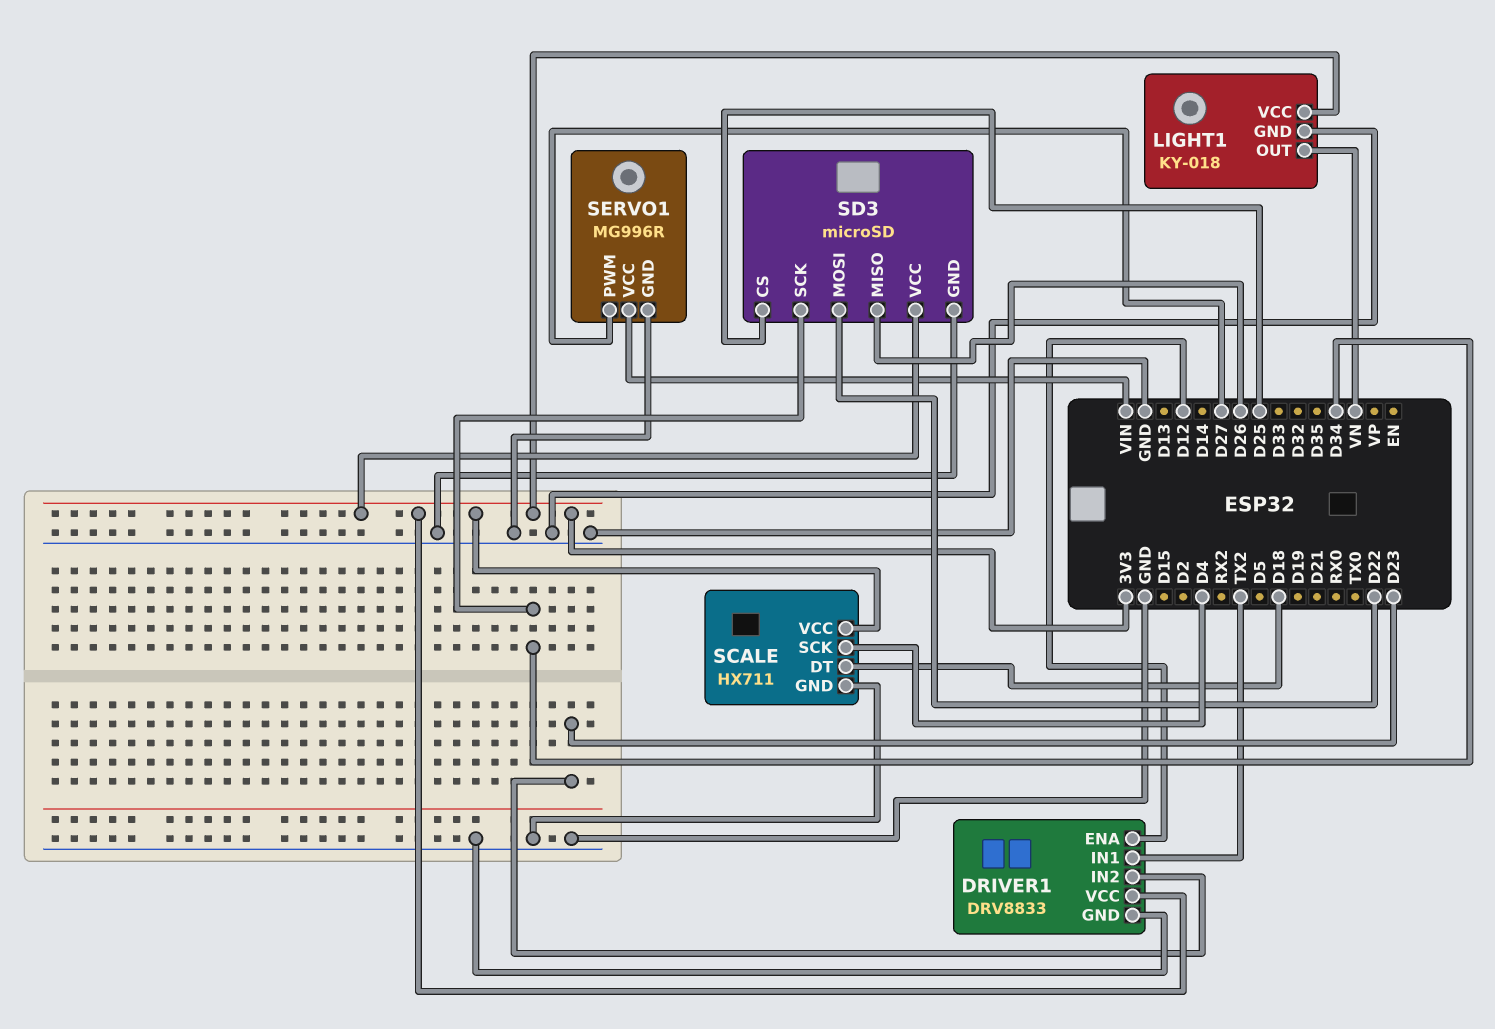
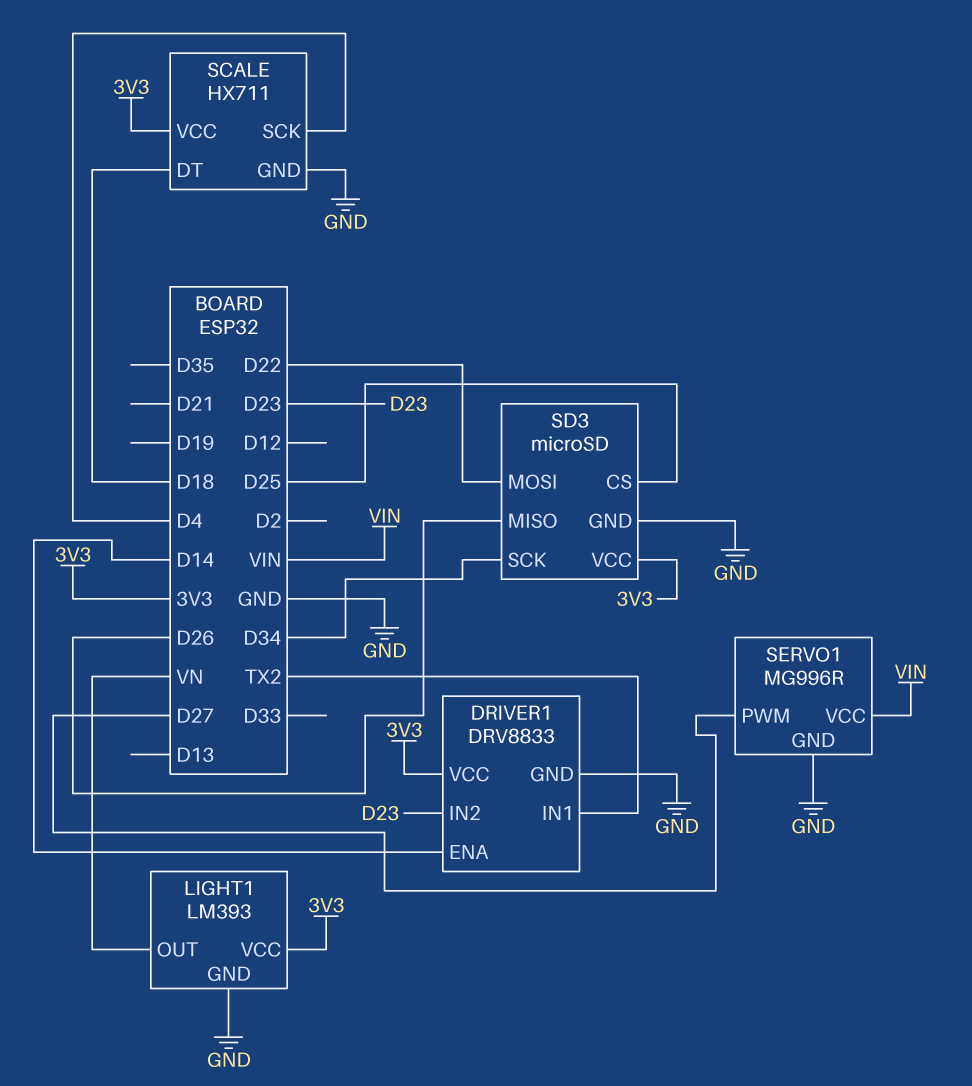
DRIVER1 pin ENA: D12 -> D14
LIGHT1: KY-018 -> LM393

